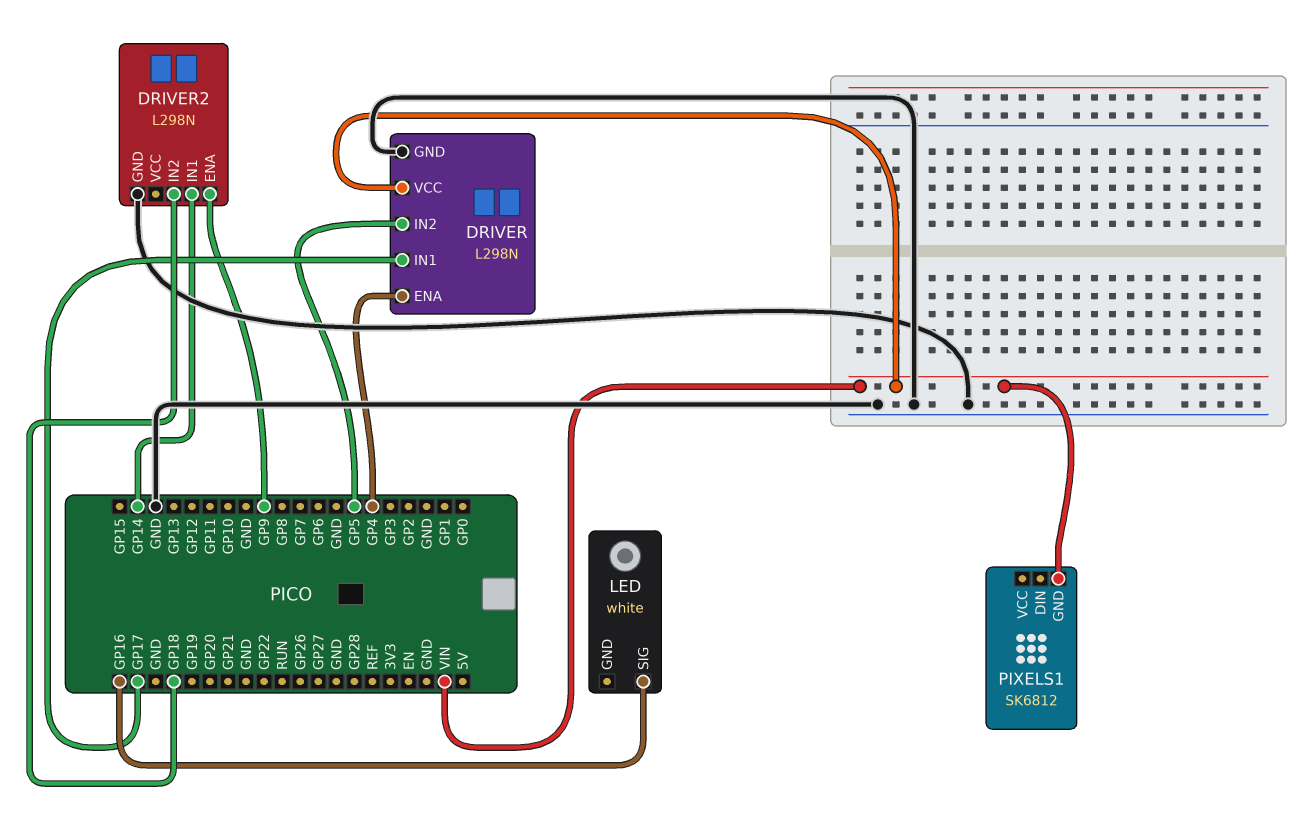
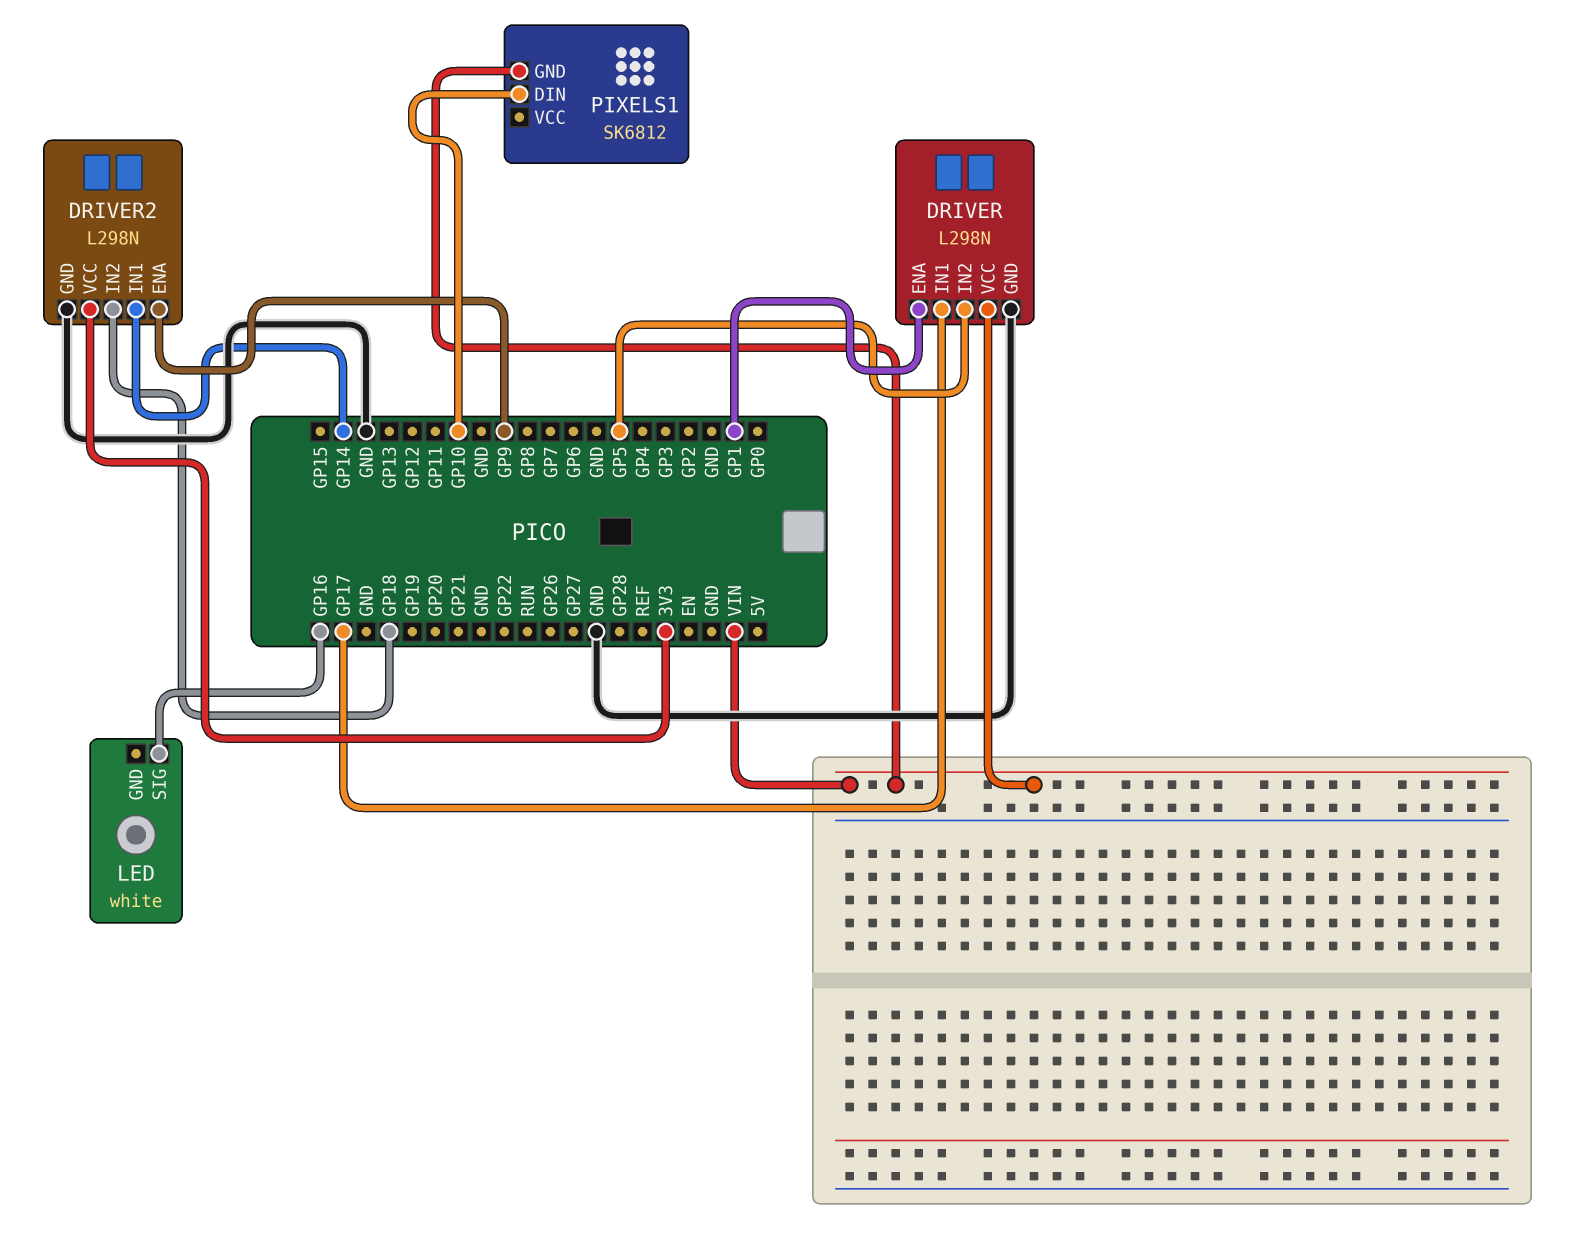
DRIVER pin ENA: GP4 -> GP1
DRIVER2 pin VCC: none -> 3V3
PIXELS1 pin DIN: none -> GP10

